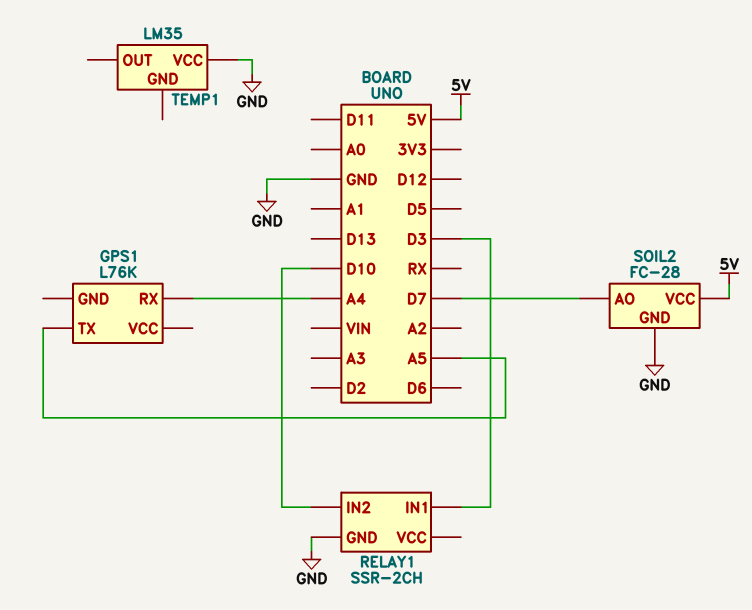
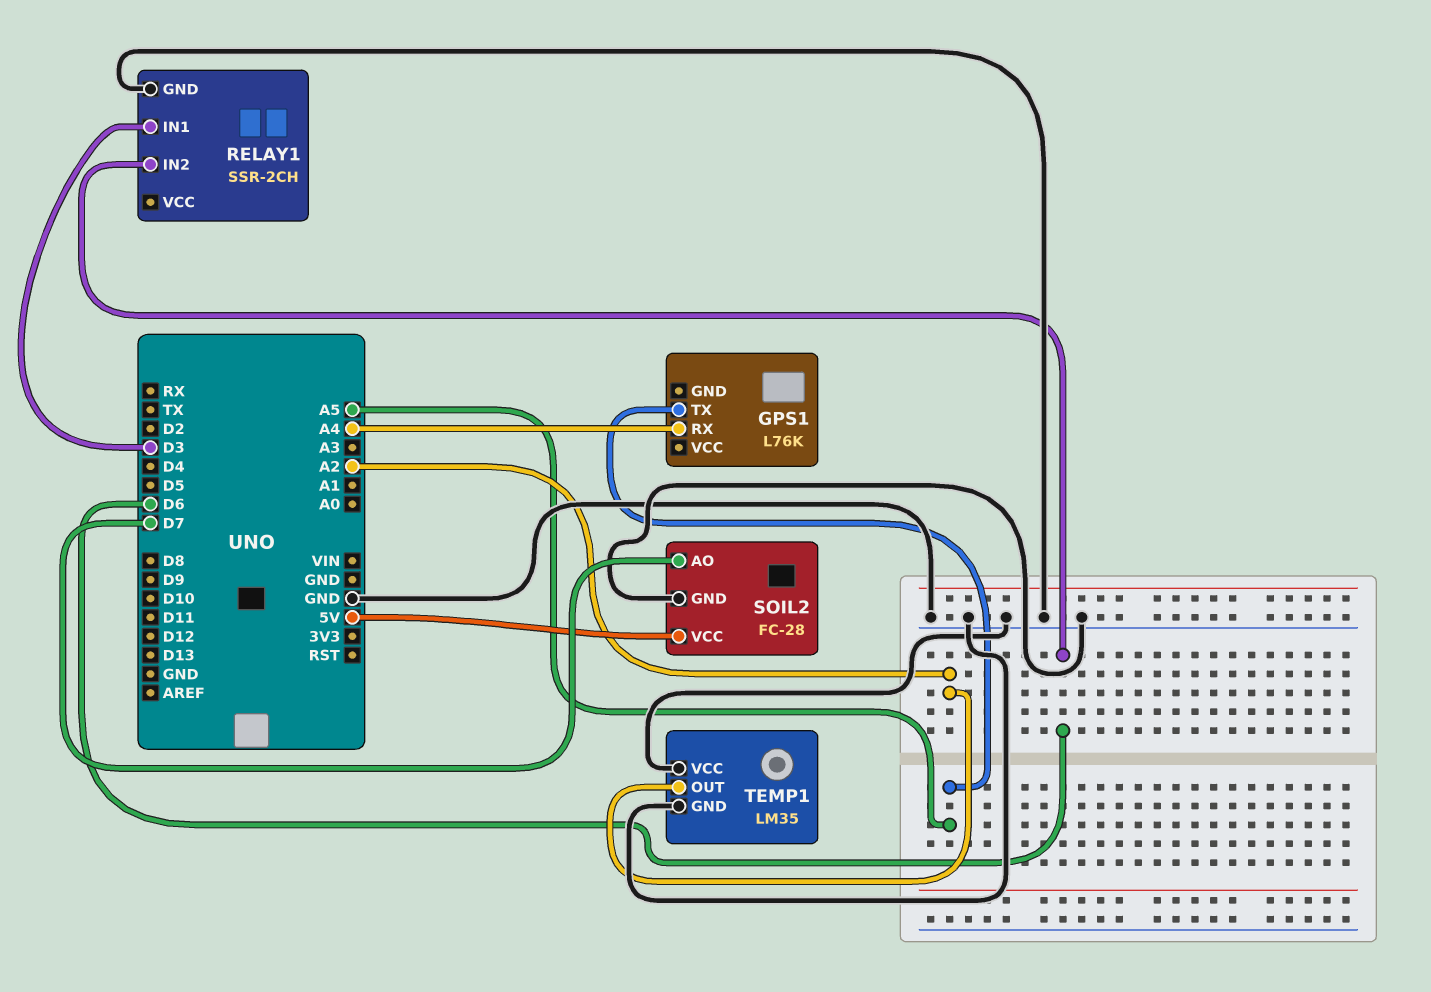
RELAY1 pin IN2: D10 -> D6
TEMP1 pin GND: none -> GND
TEMP1 pin OUT: none -> A2

